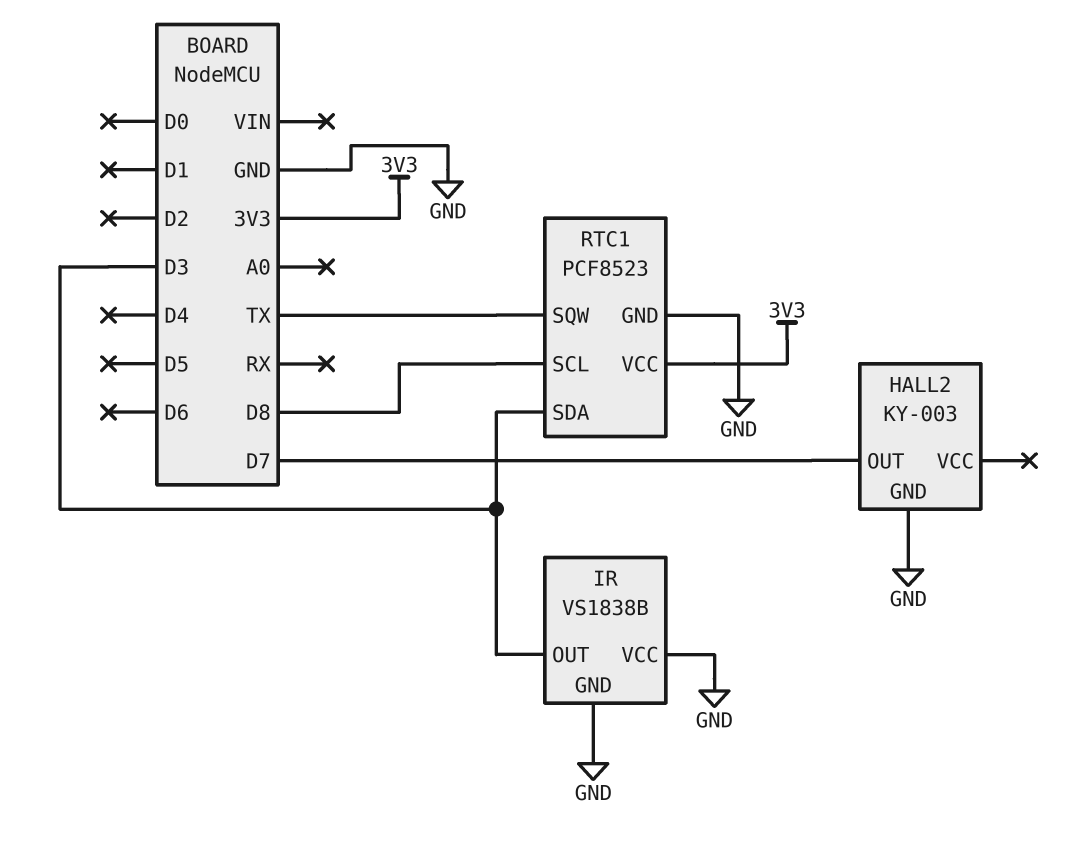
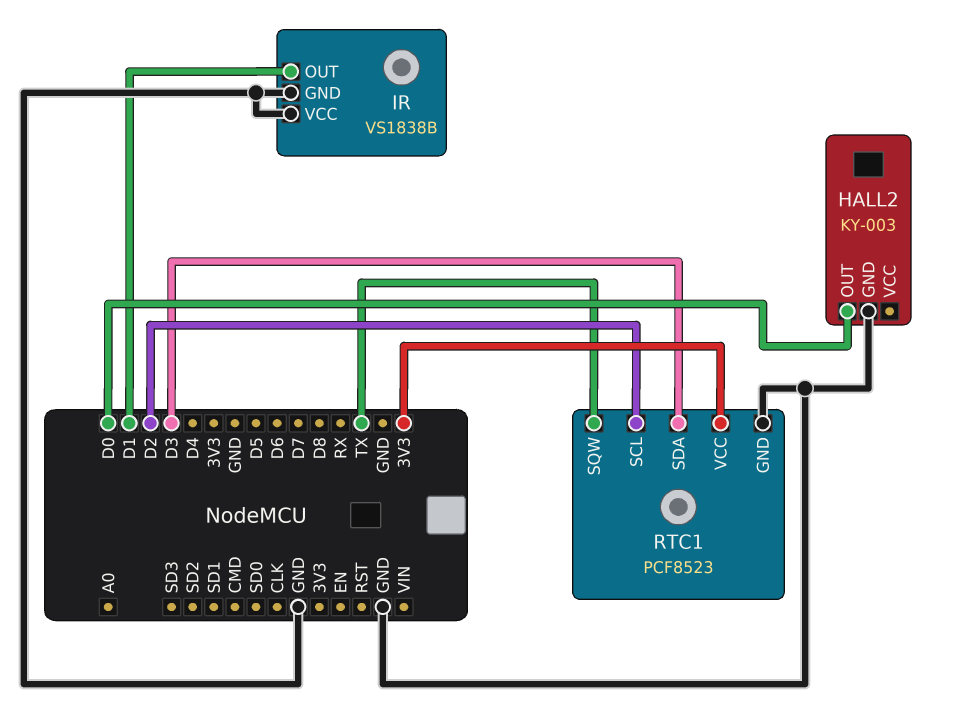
HALL2 pin OUT: D7 -> D0
IR pin OUT: D3 -> D1
RTC1 pin SCL: D8 -> D2

